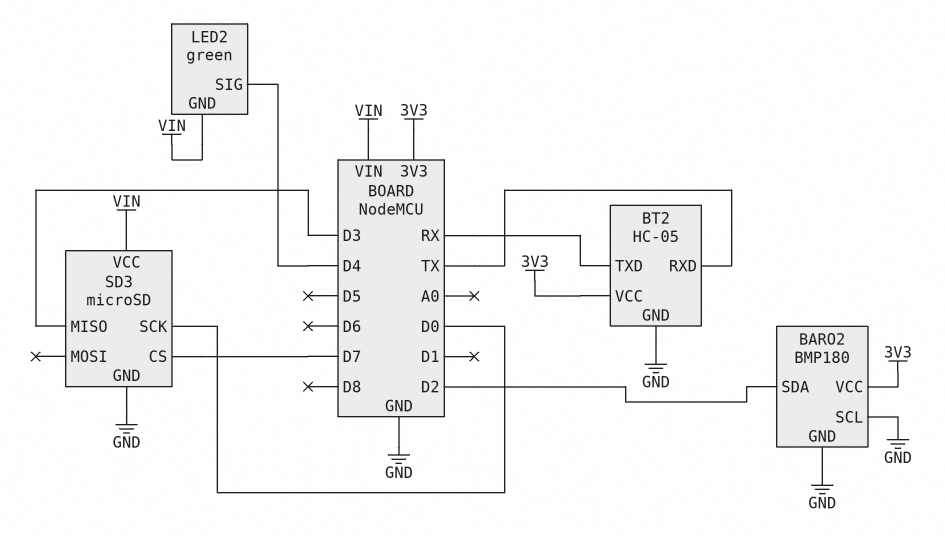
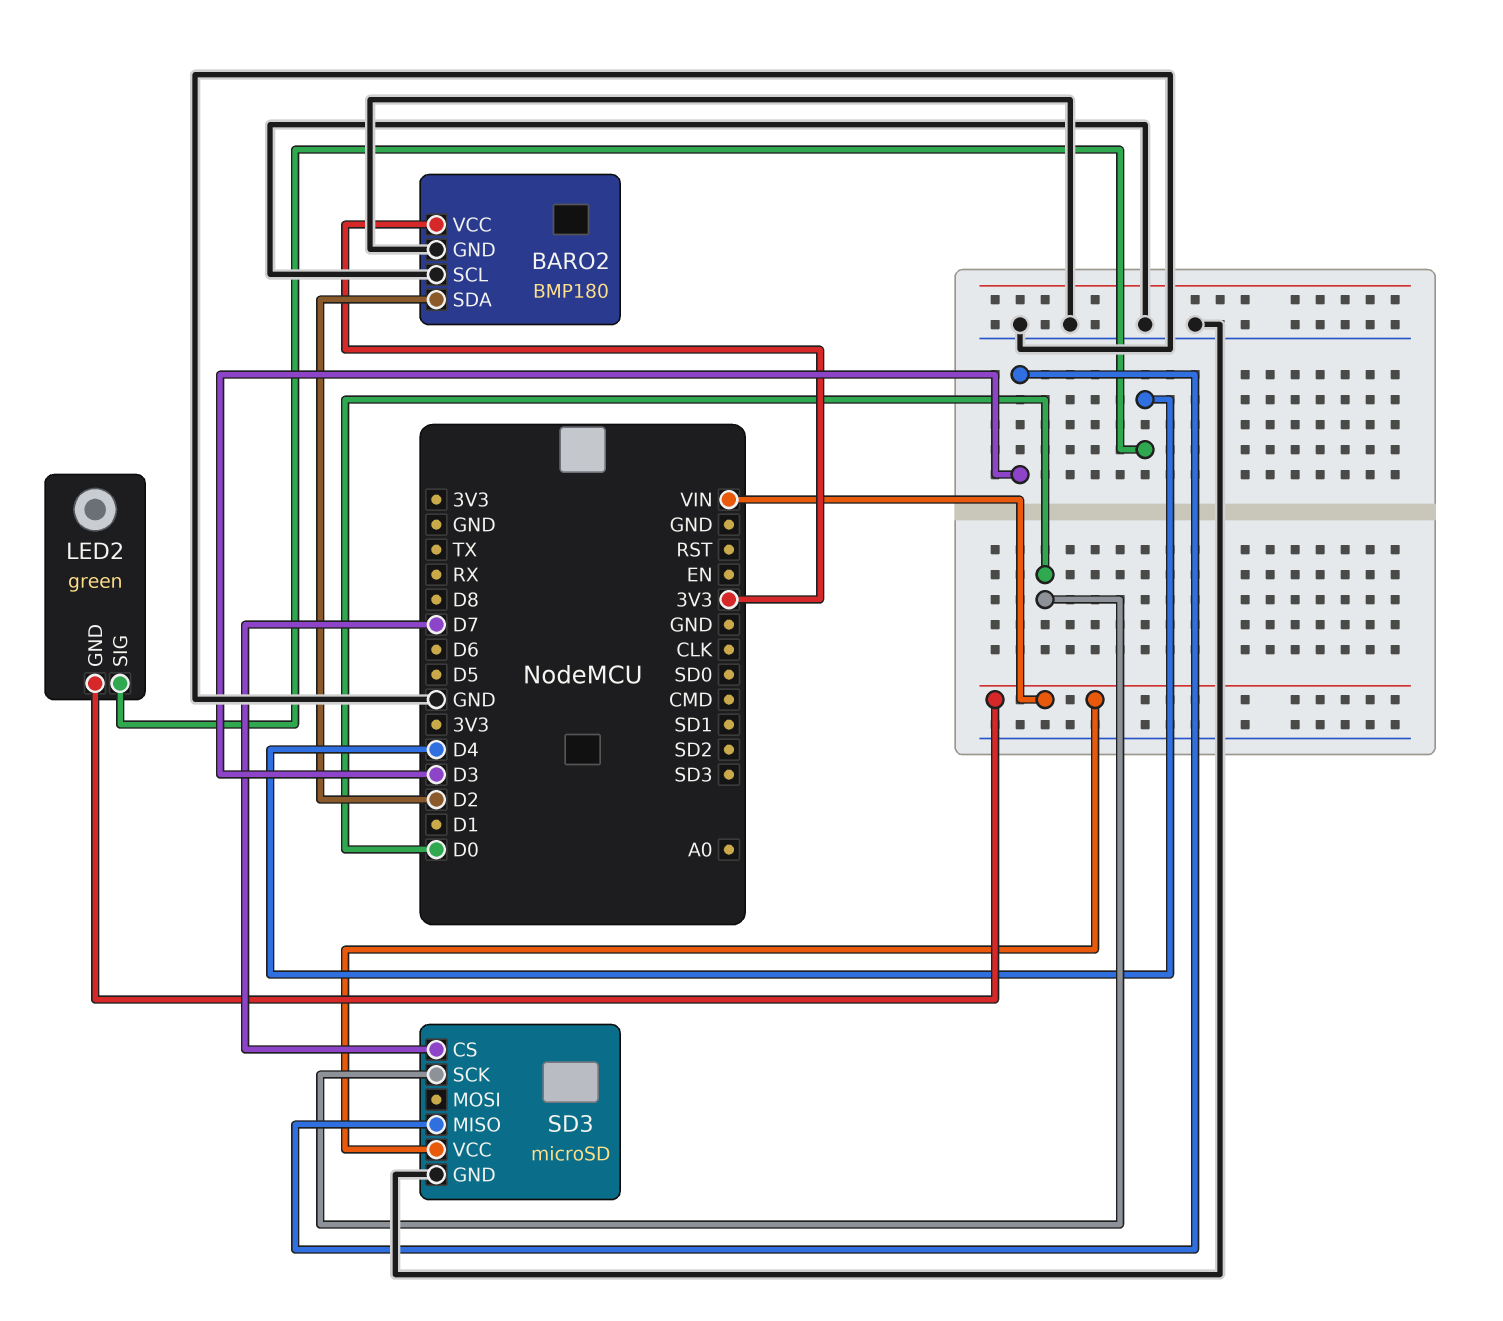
BT2: HC-05 -> none
BT2 pin GND: GND -> none
BT2 pin RXD: TX -> none
BT2 pin TXD: RX -> none
BT2 pin VCC: 3V3 -> none

